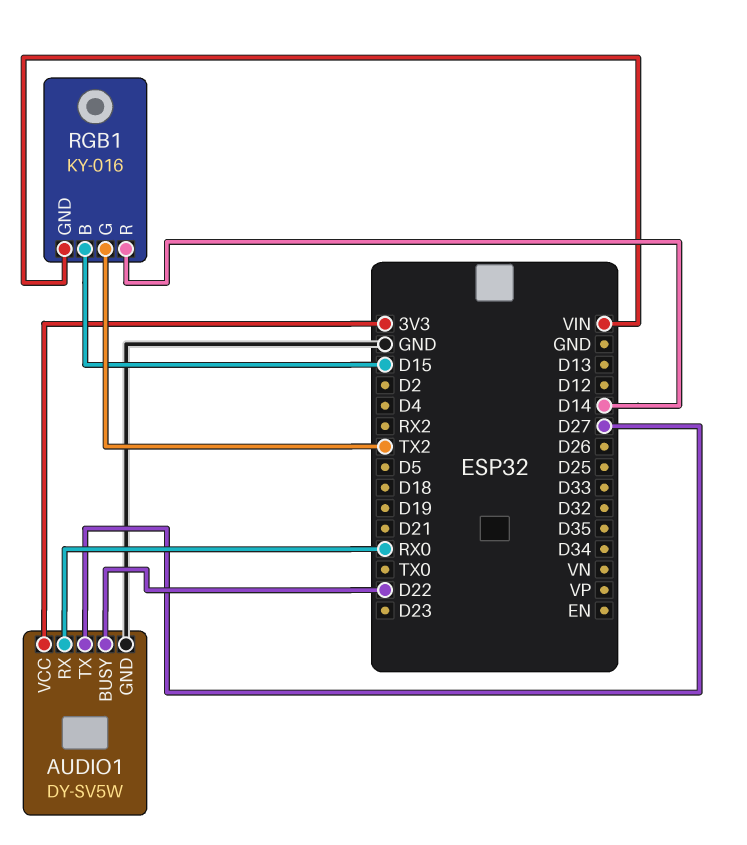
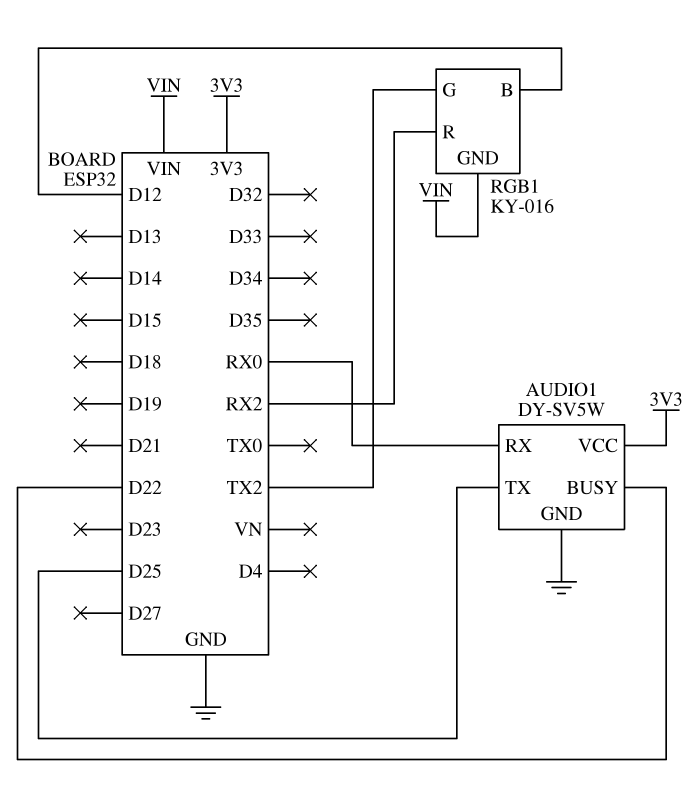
AUDIO1 pin TX: D27 -> D25
RGB1 pin B: D15 -> D12
RGB1 pin R: D14 -> RX2

